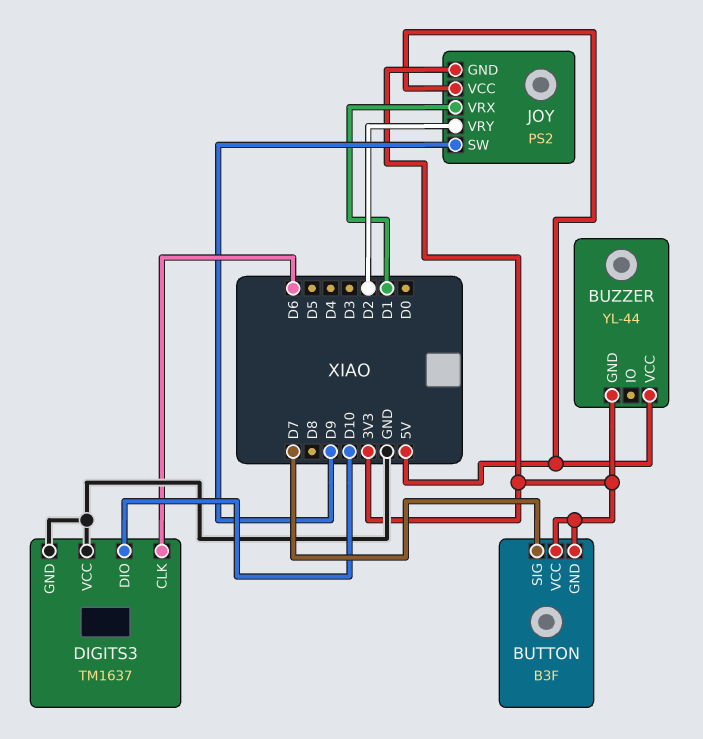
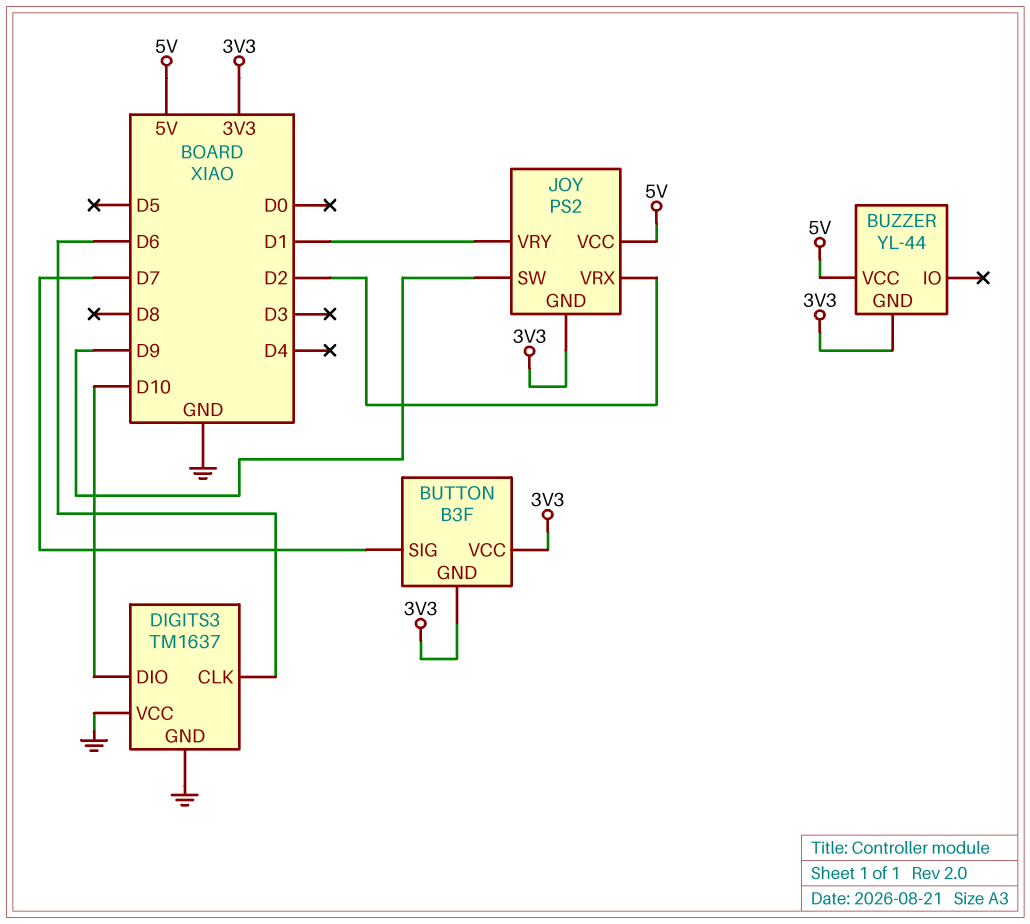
JOY pin VRX: D1 -> D2
JOY pin VRY: D2 -> D1

